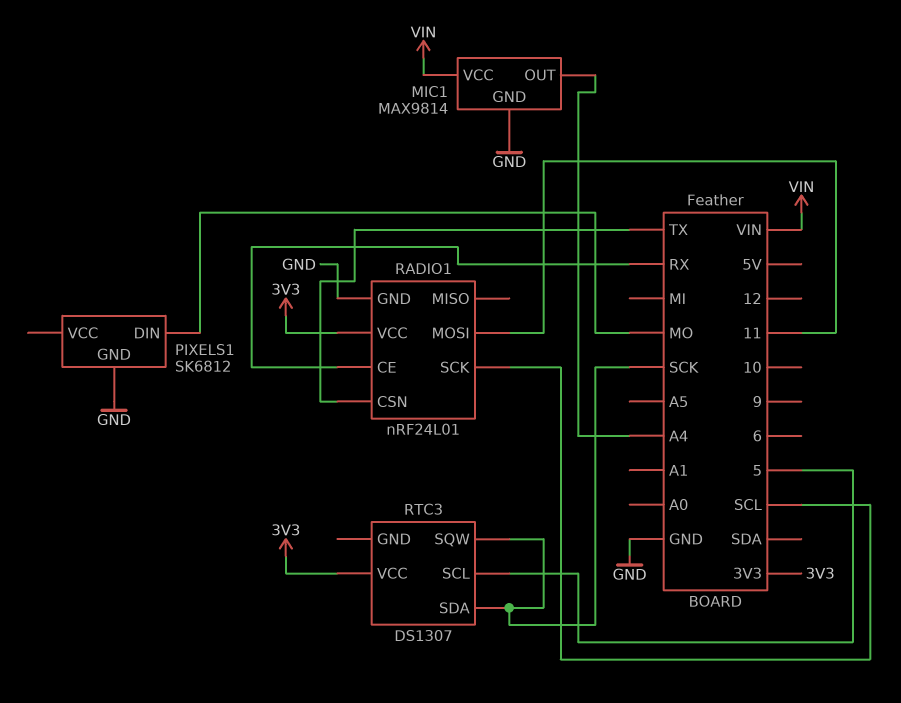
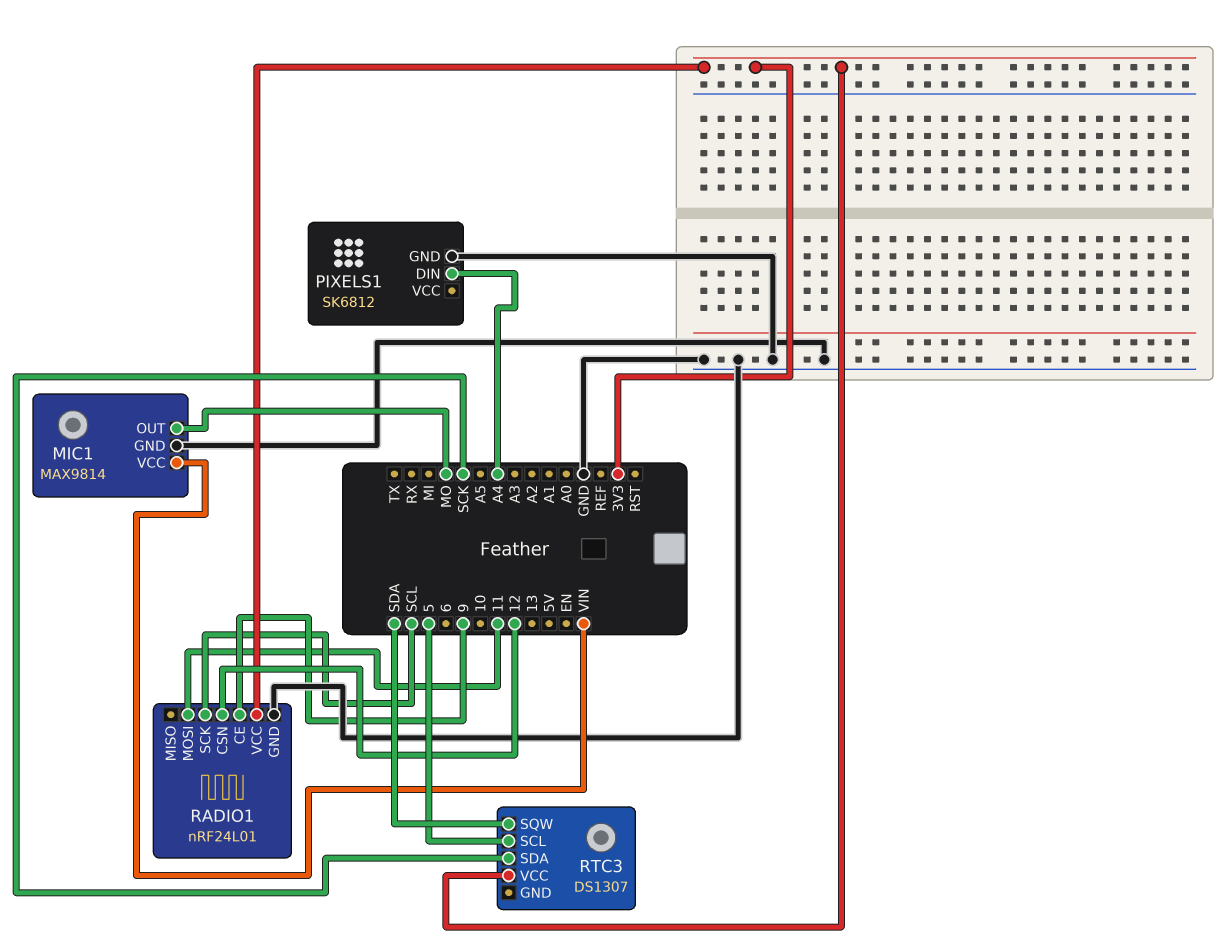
MIC1 pin OUT: A4 -> MO
PIXELS1 pin DIN: MO -> A4
RADIO1 pin CE: RX -> 9
RADIO1 pin CSN: TX -> 12
RTC3 pin SQW: SCK -> SDA

